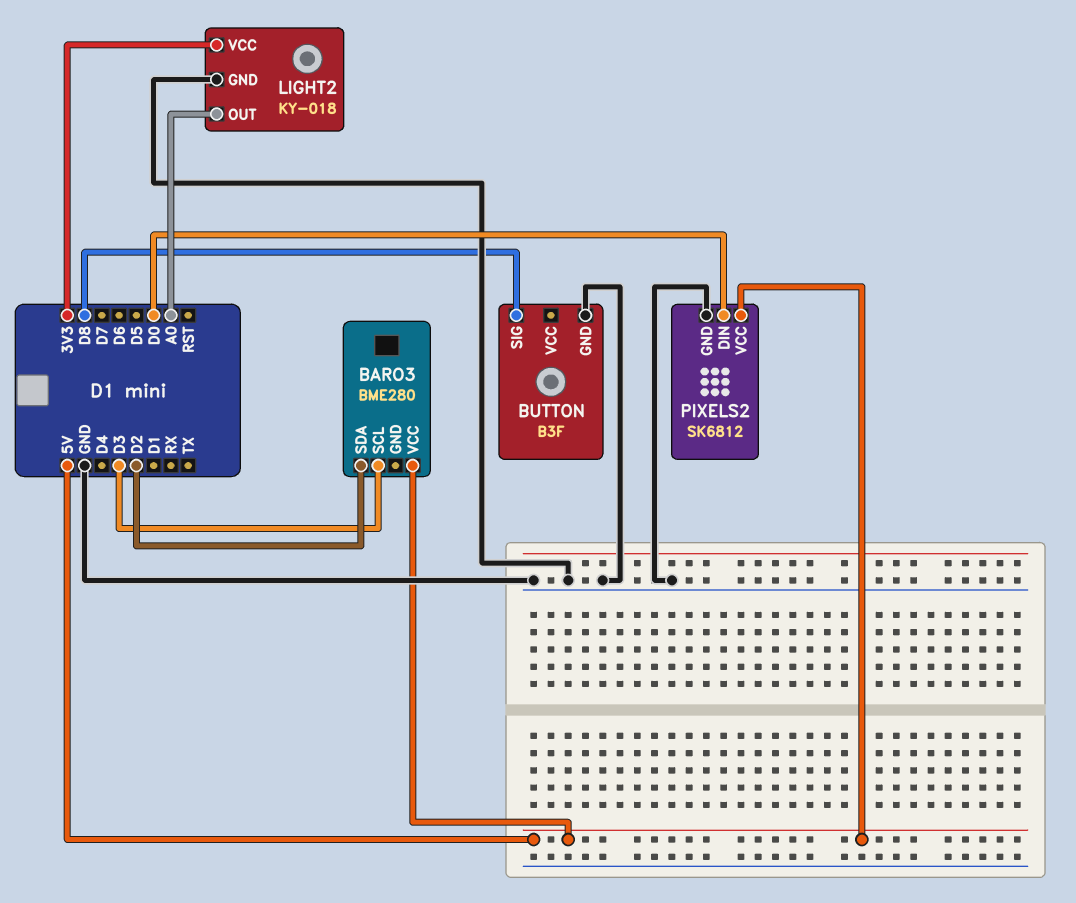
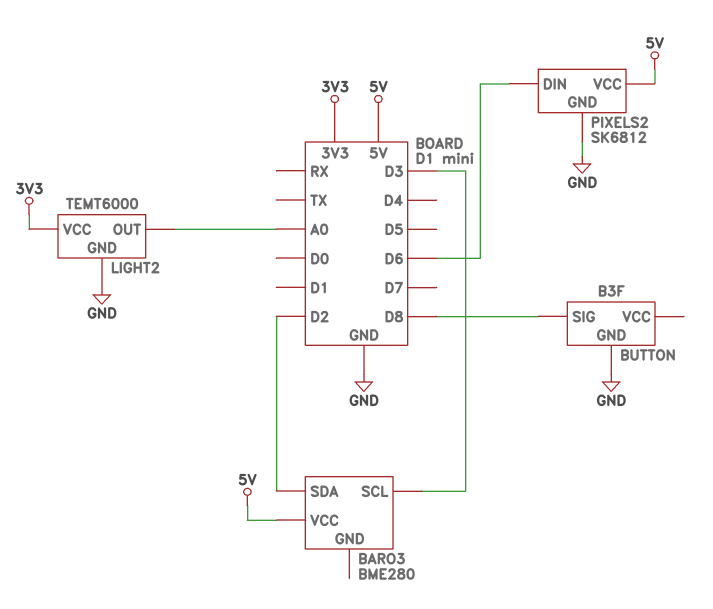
LIGHT2: KY-018 -> TEMT6000
PIXELS2 pin DIN: D0 -> D6

